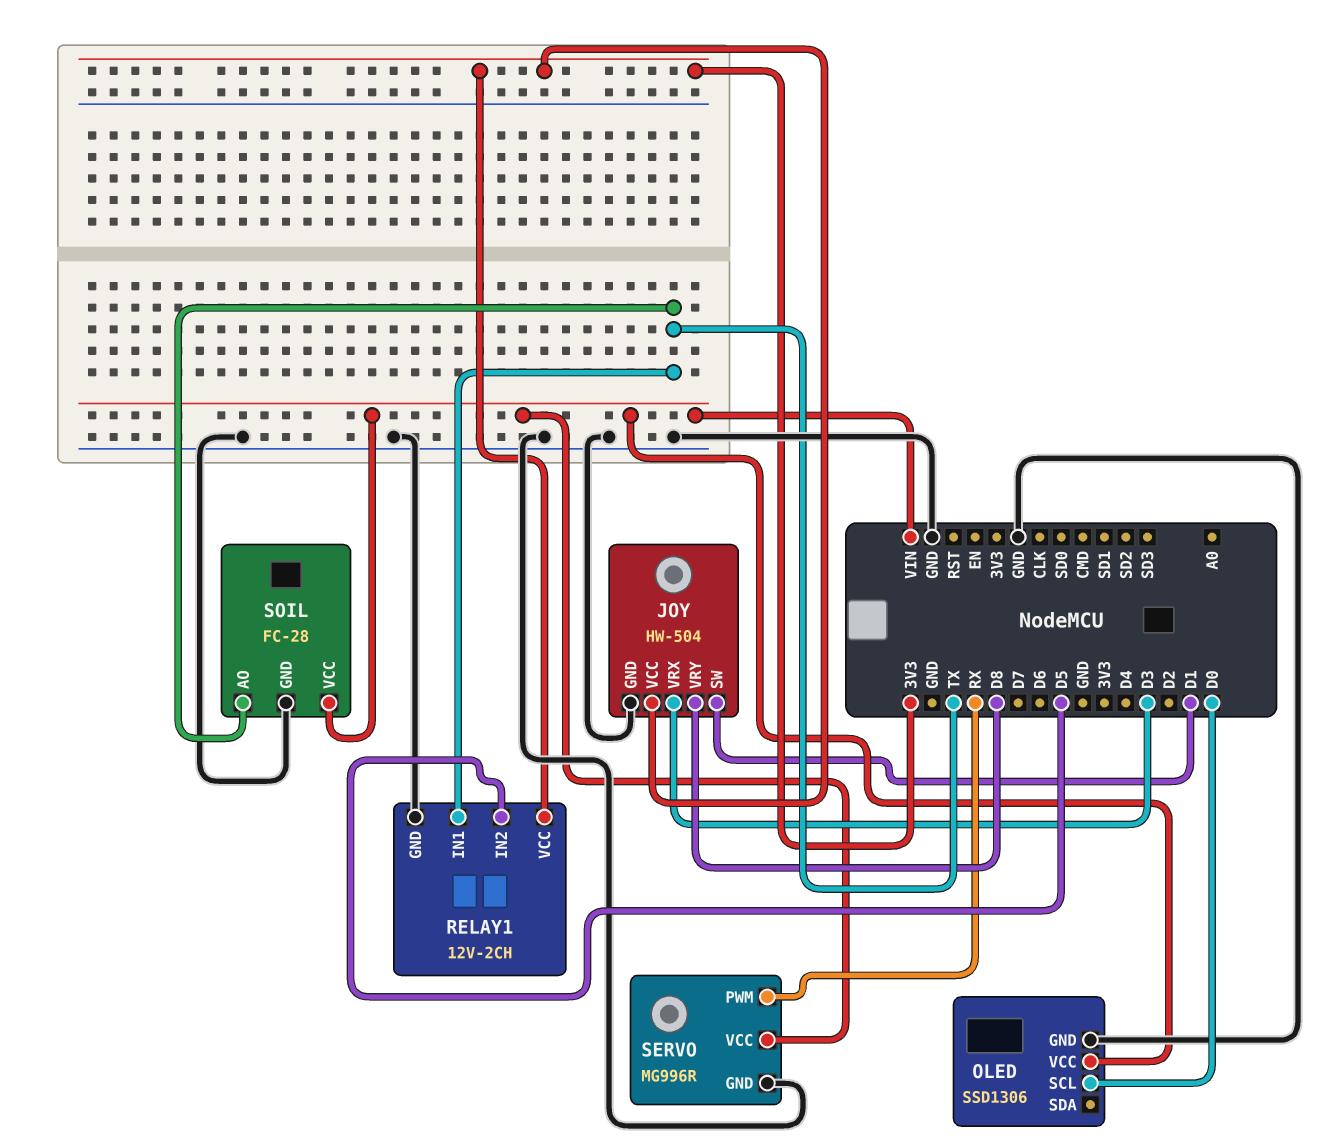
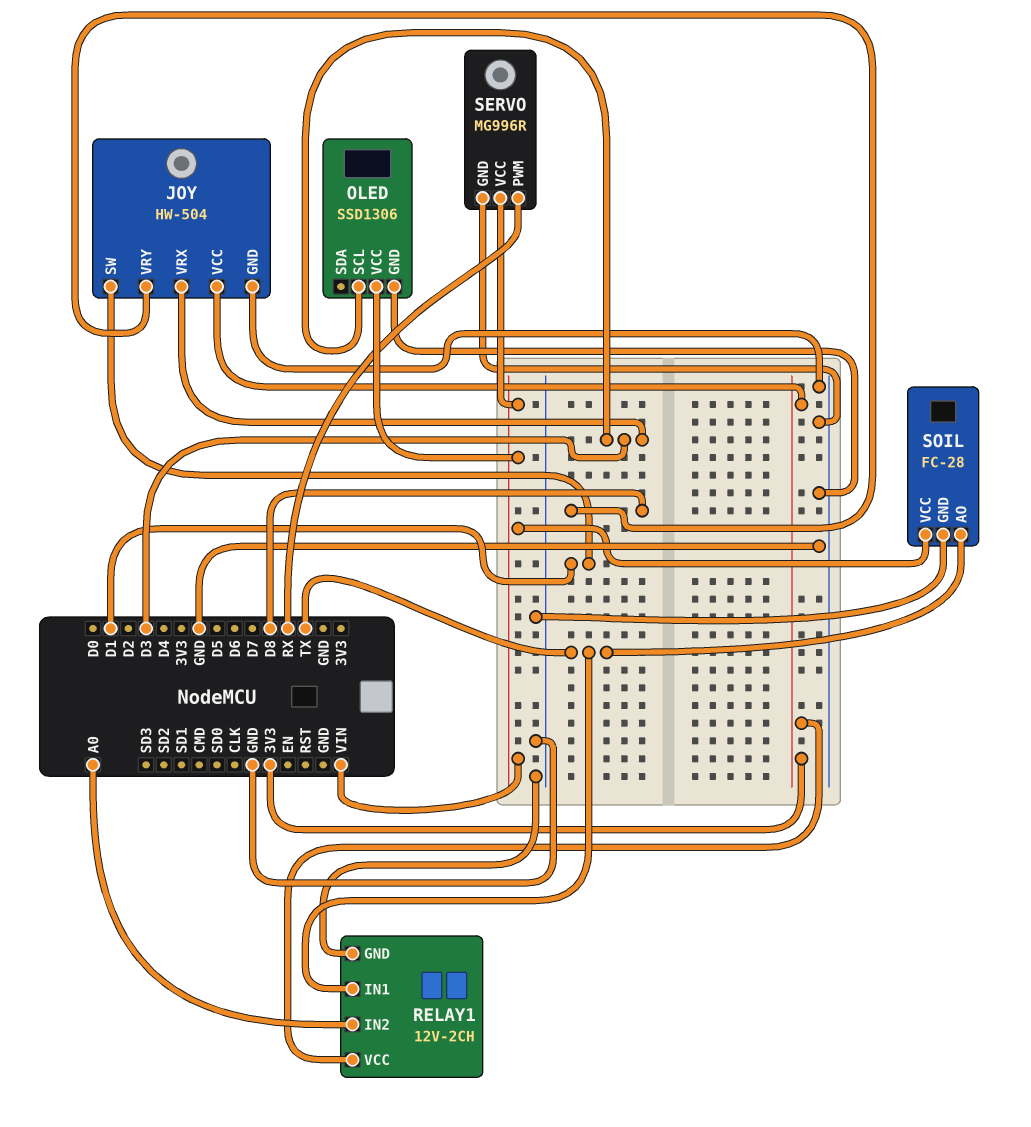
OLED pin SCL: D0 -> D3
RELAY1 pin IN2: D5 -> A0

